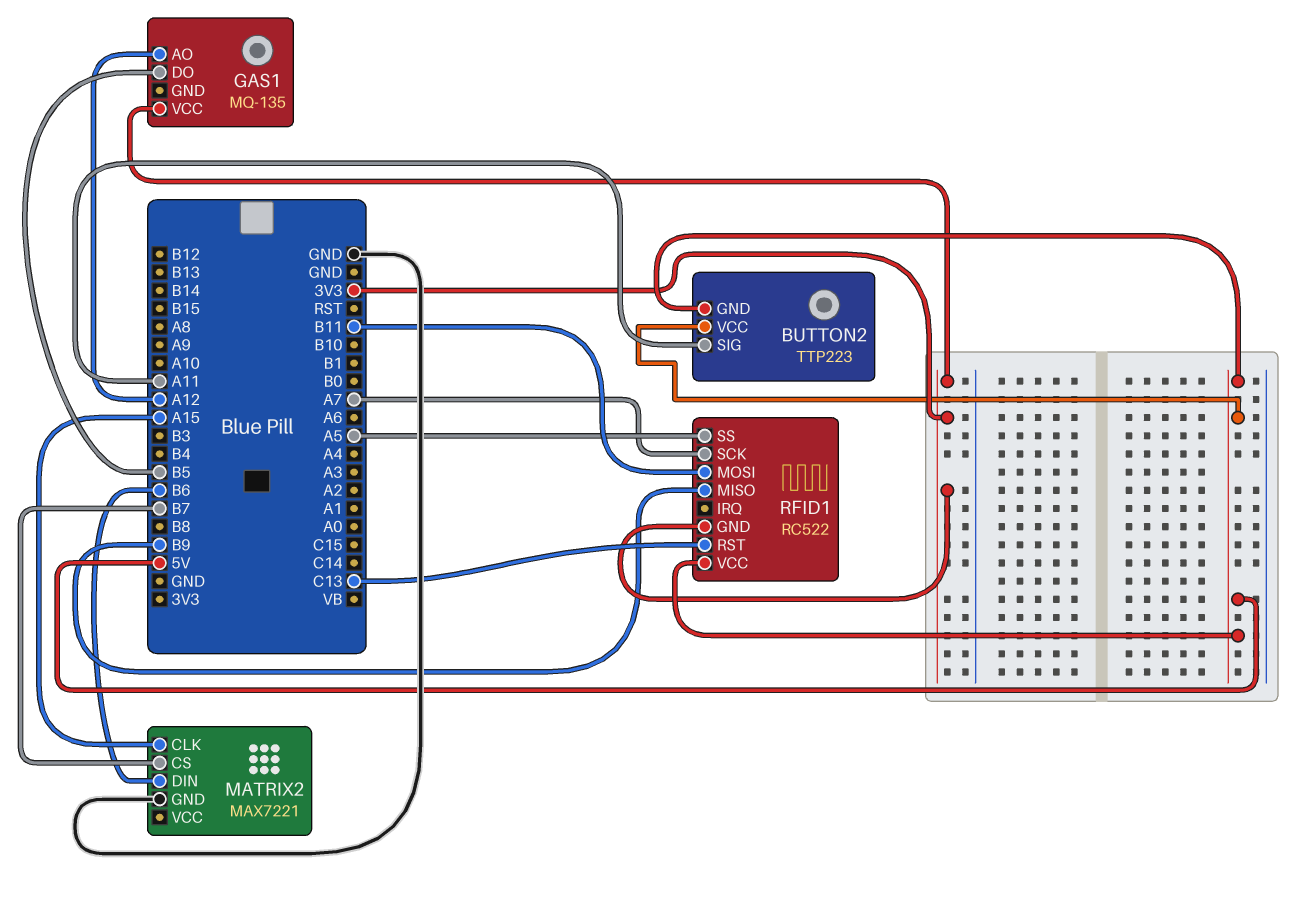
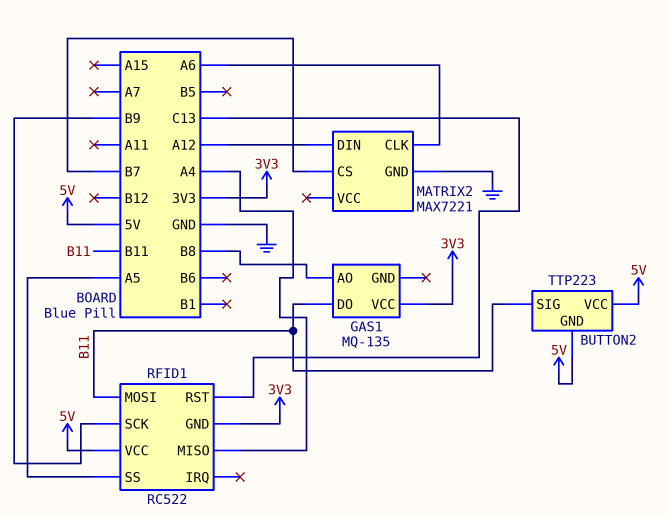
BUTTON2 pin SIG: A11 -> B11
GAS1 pin AO: A12 -> B8
GAS1 pin DO: B5 -> B11
MATRIX2 pin CLK: A15 -> A6
MATRIX2 pin DIN: B6 -> A12
RFID1 pin MISO: B9 -> A4
RFID1 pin SCK: A7 -> B9

